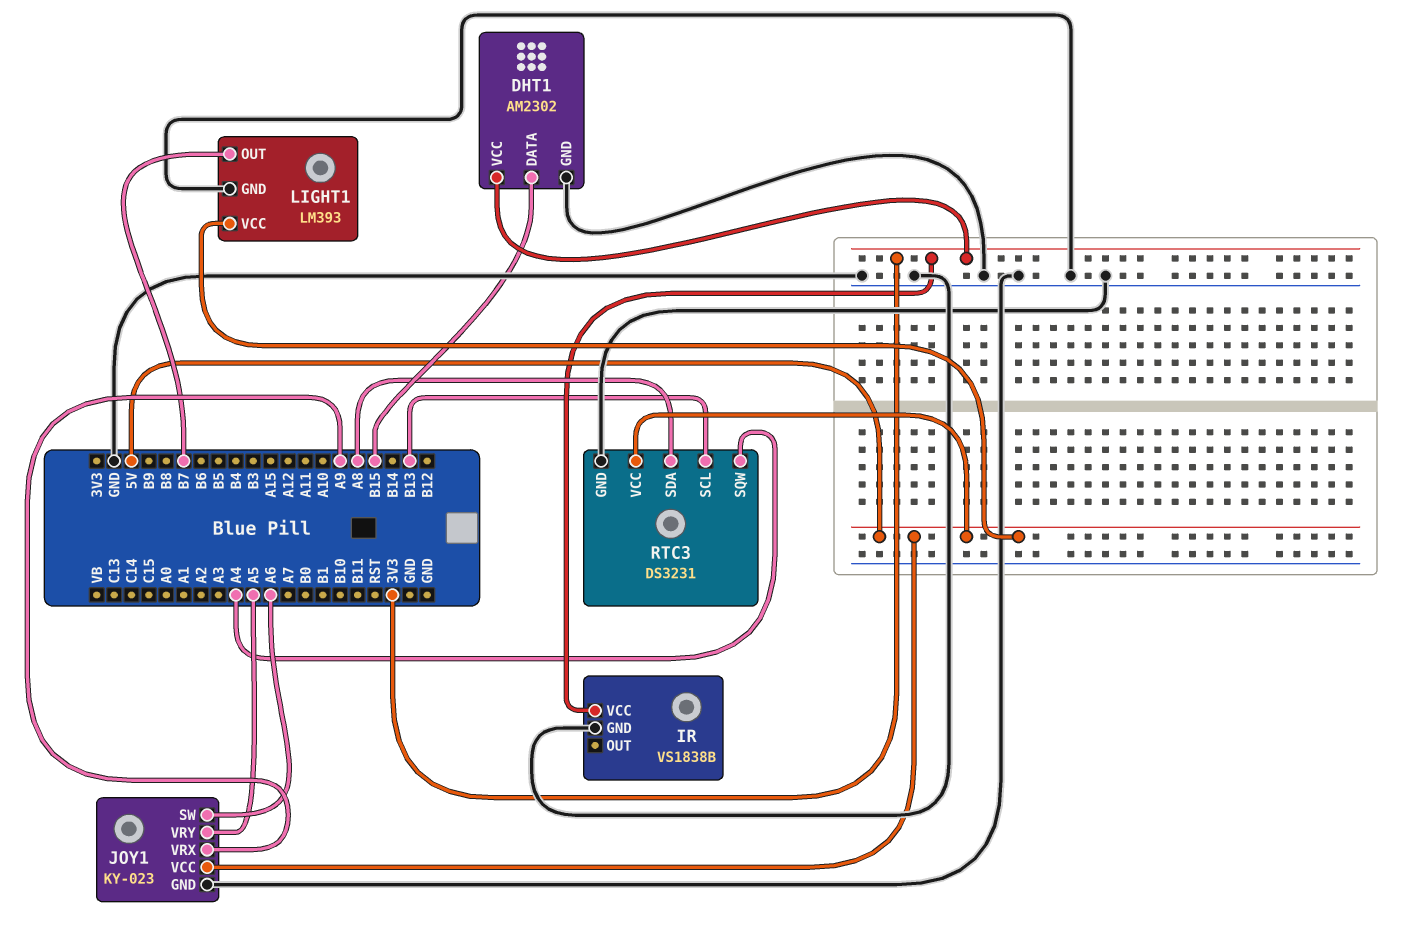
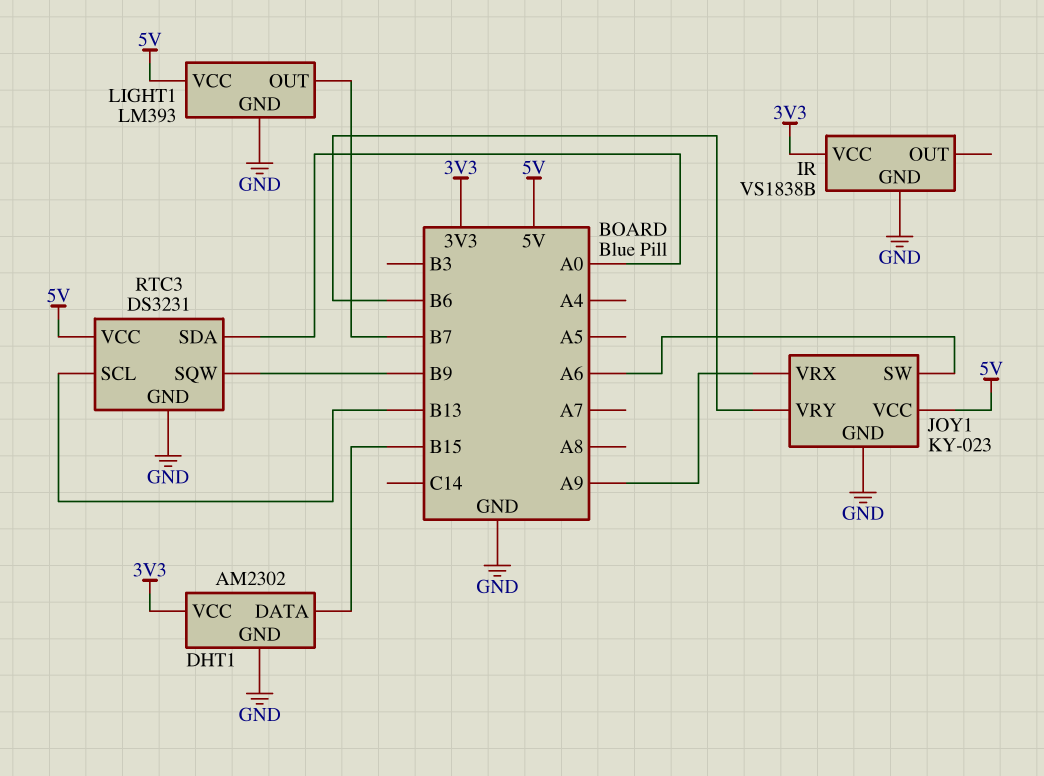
JOY1 pin VRY: A5 -> B6
RTC3 pin SDA: A8 -> A0
RTC3 pin SQW: A4 -> B9

